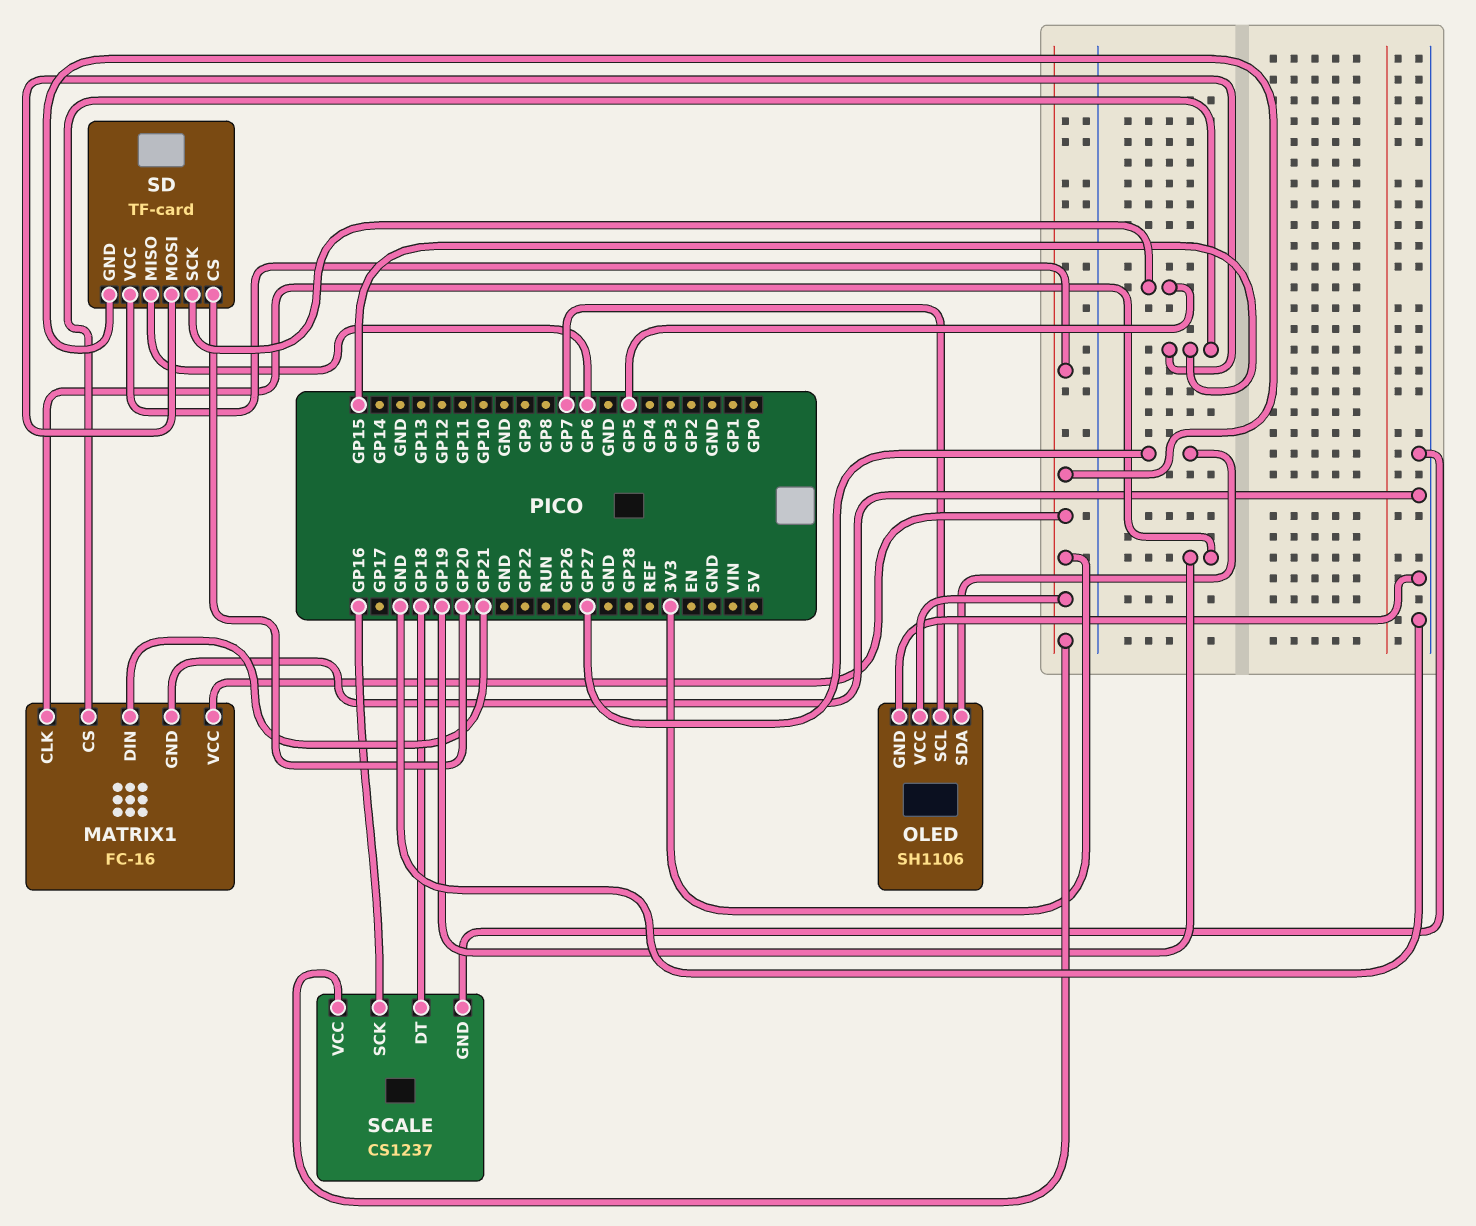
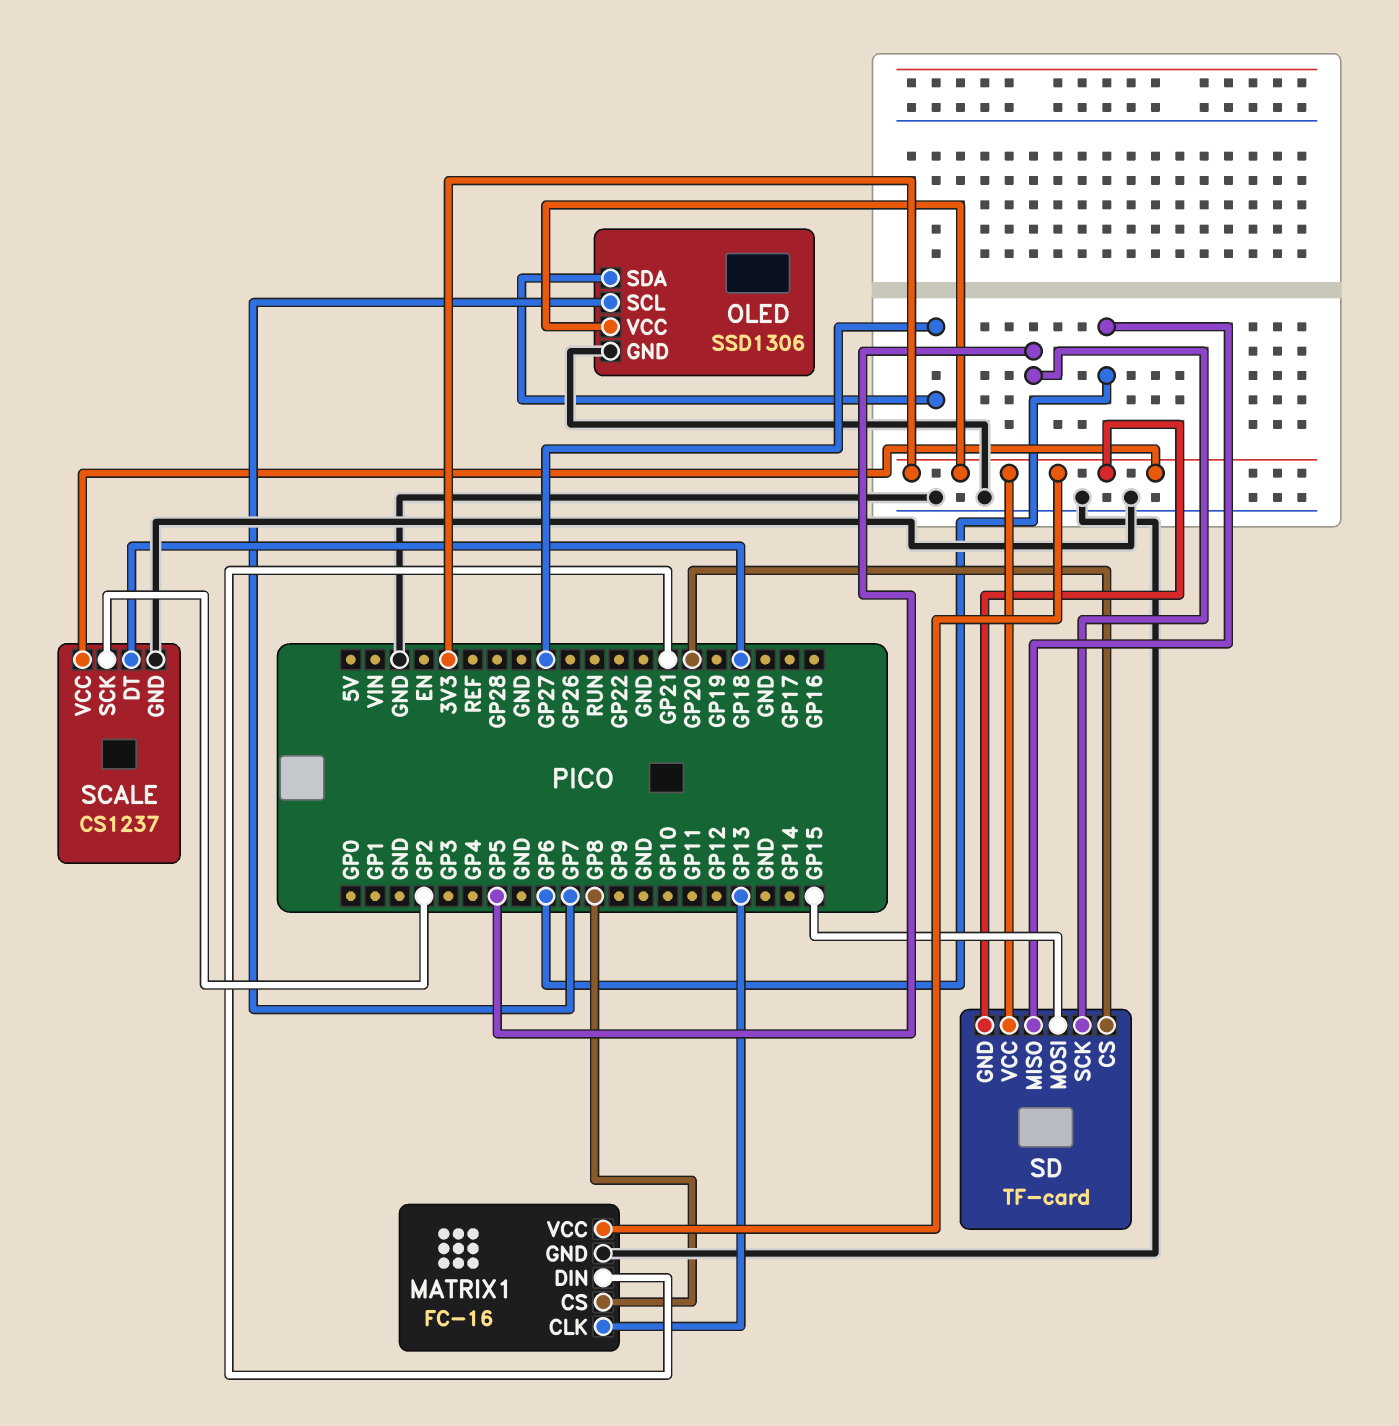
MATRIX1 pin CLK: GP19 -> GP13
MATRIX1 pin CS: GP15 -> GP8
OLED: SH1106 -> SSD1306
SCALE pin SCK: GP16 -> GP2

